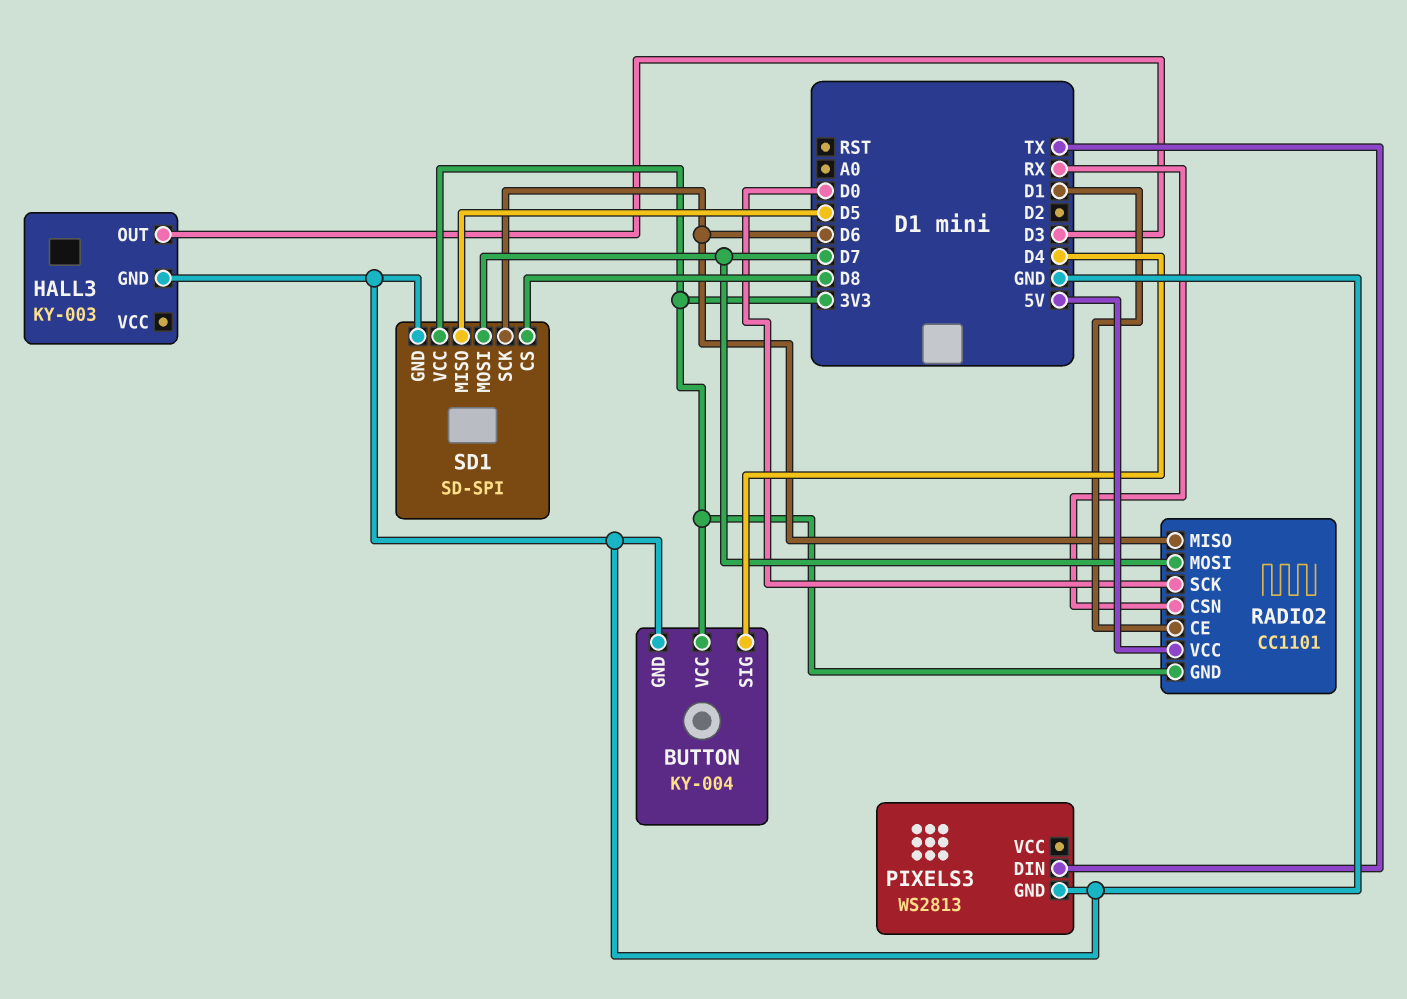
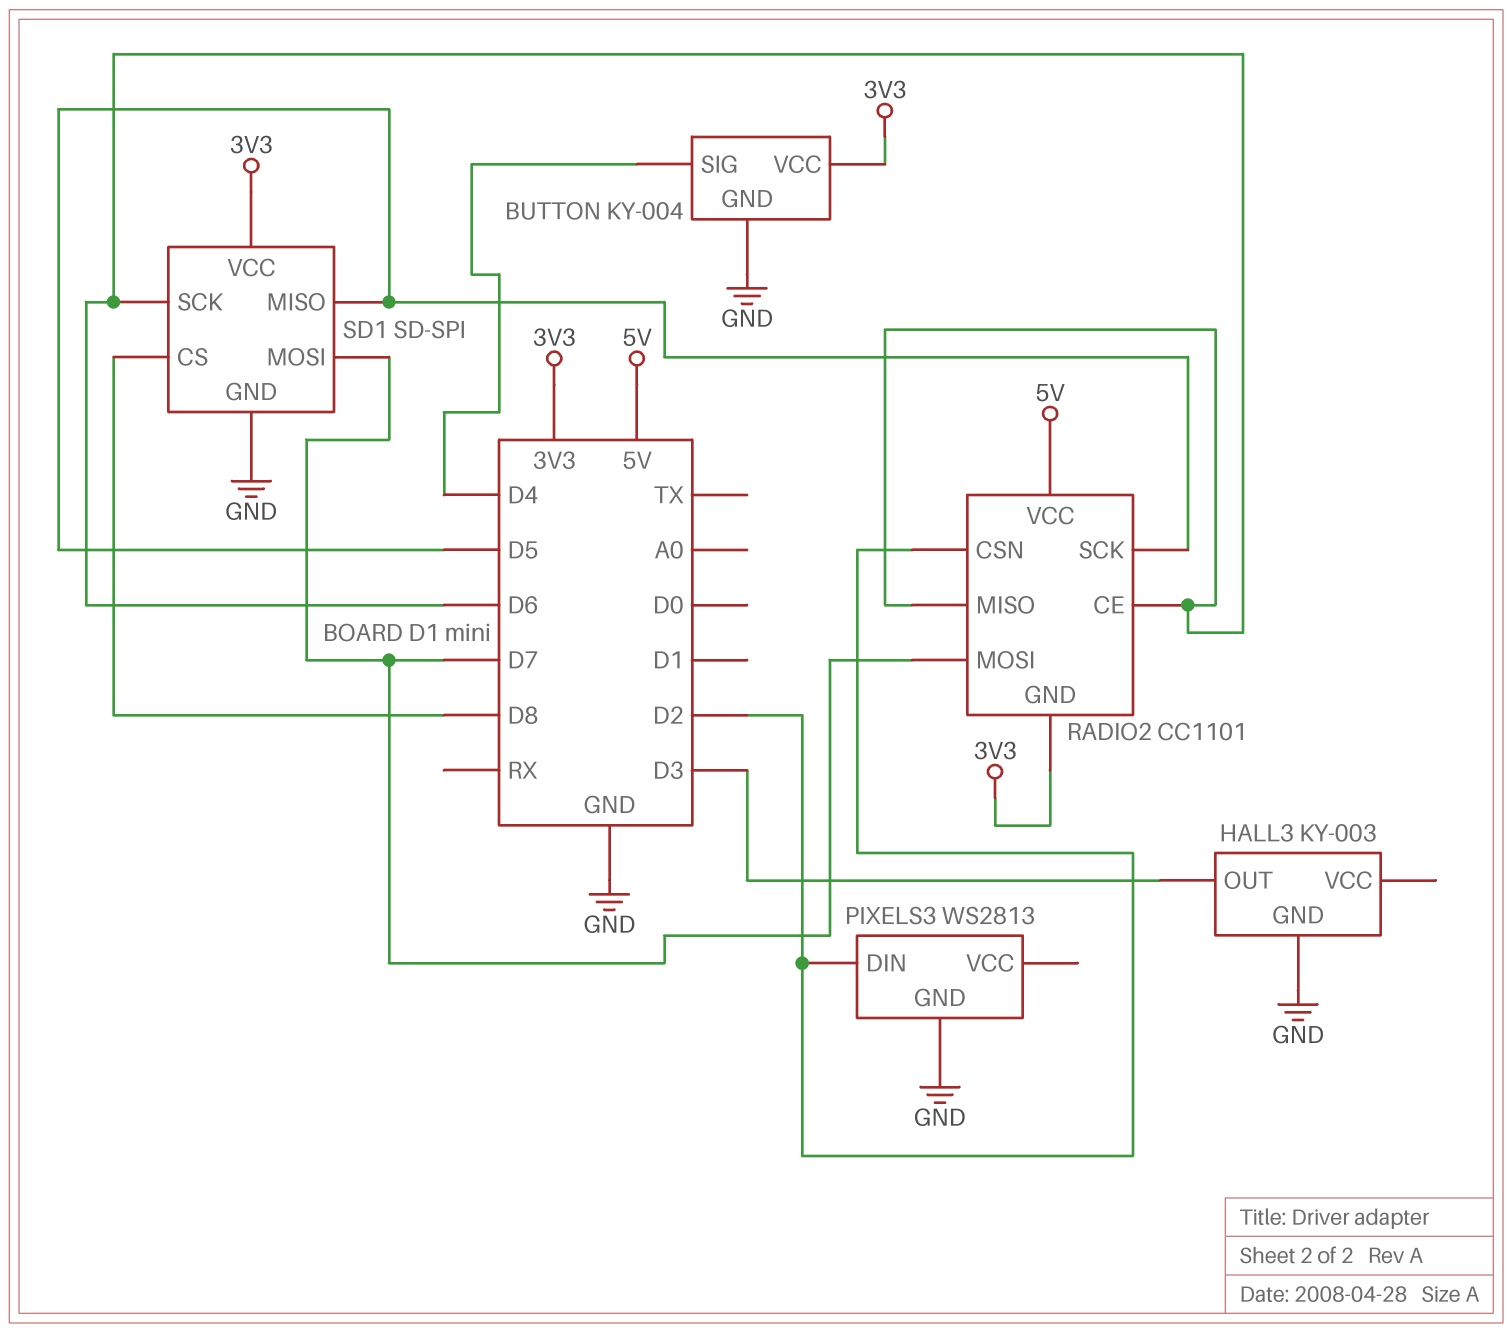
PIXELS3 pin DIN: TX -> D2
RADIO2 pin CE: D1 -> D6
RADIO2 pin CSN: RX -> D2
RADIO2 pin SCK: D0 -> D5

